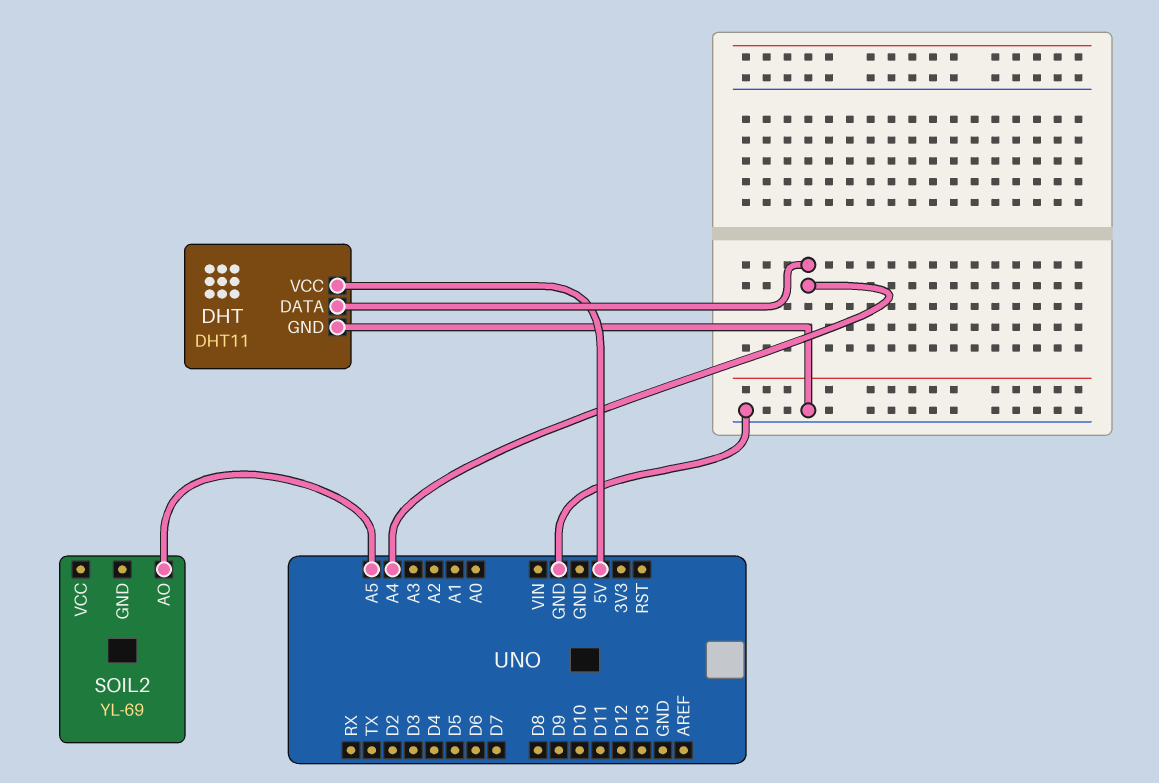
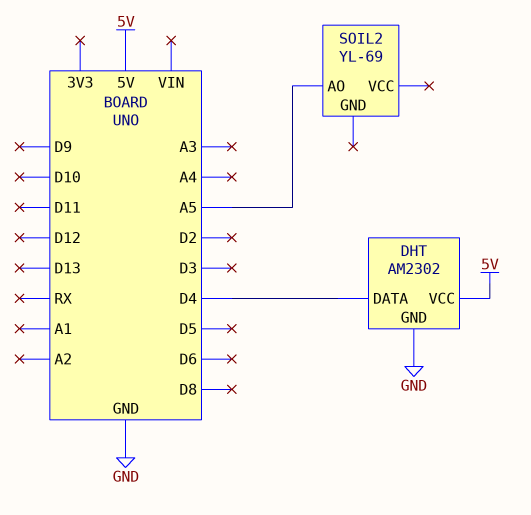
DHT: DHT11 -> AM2302
DHT pin DATA: A4 -> D4

